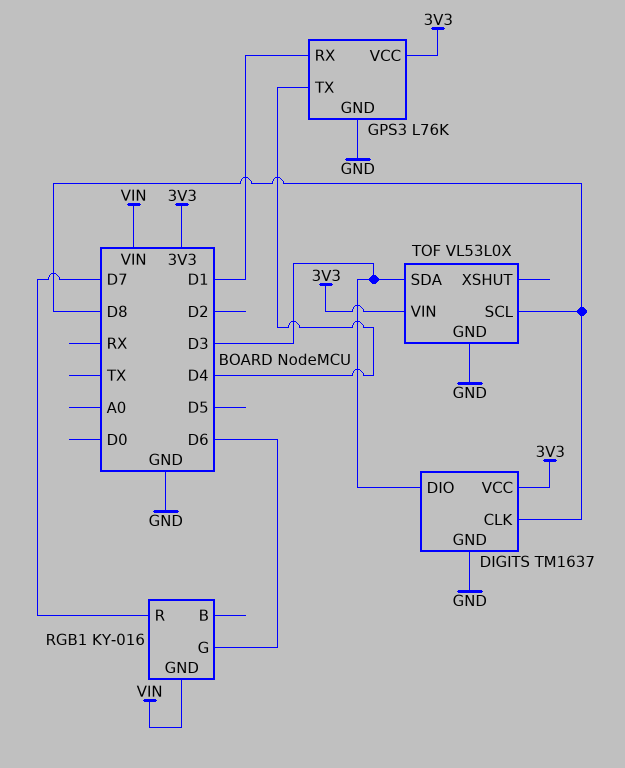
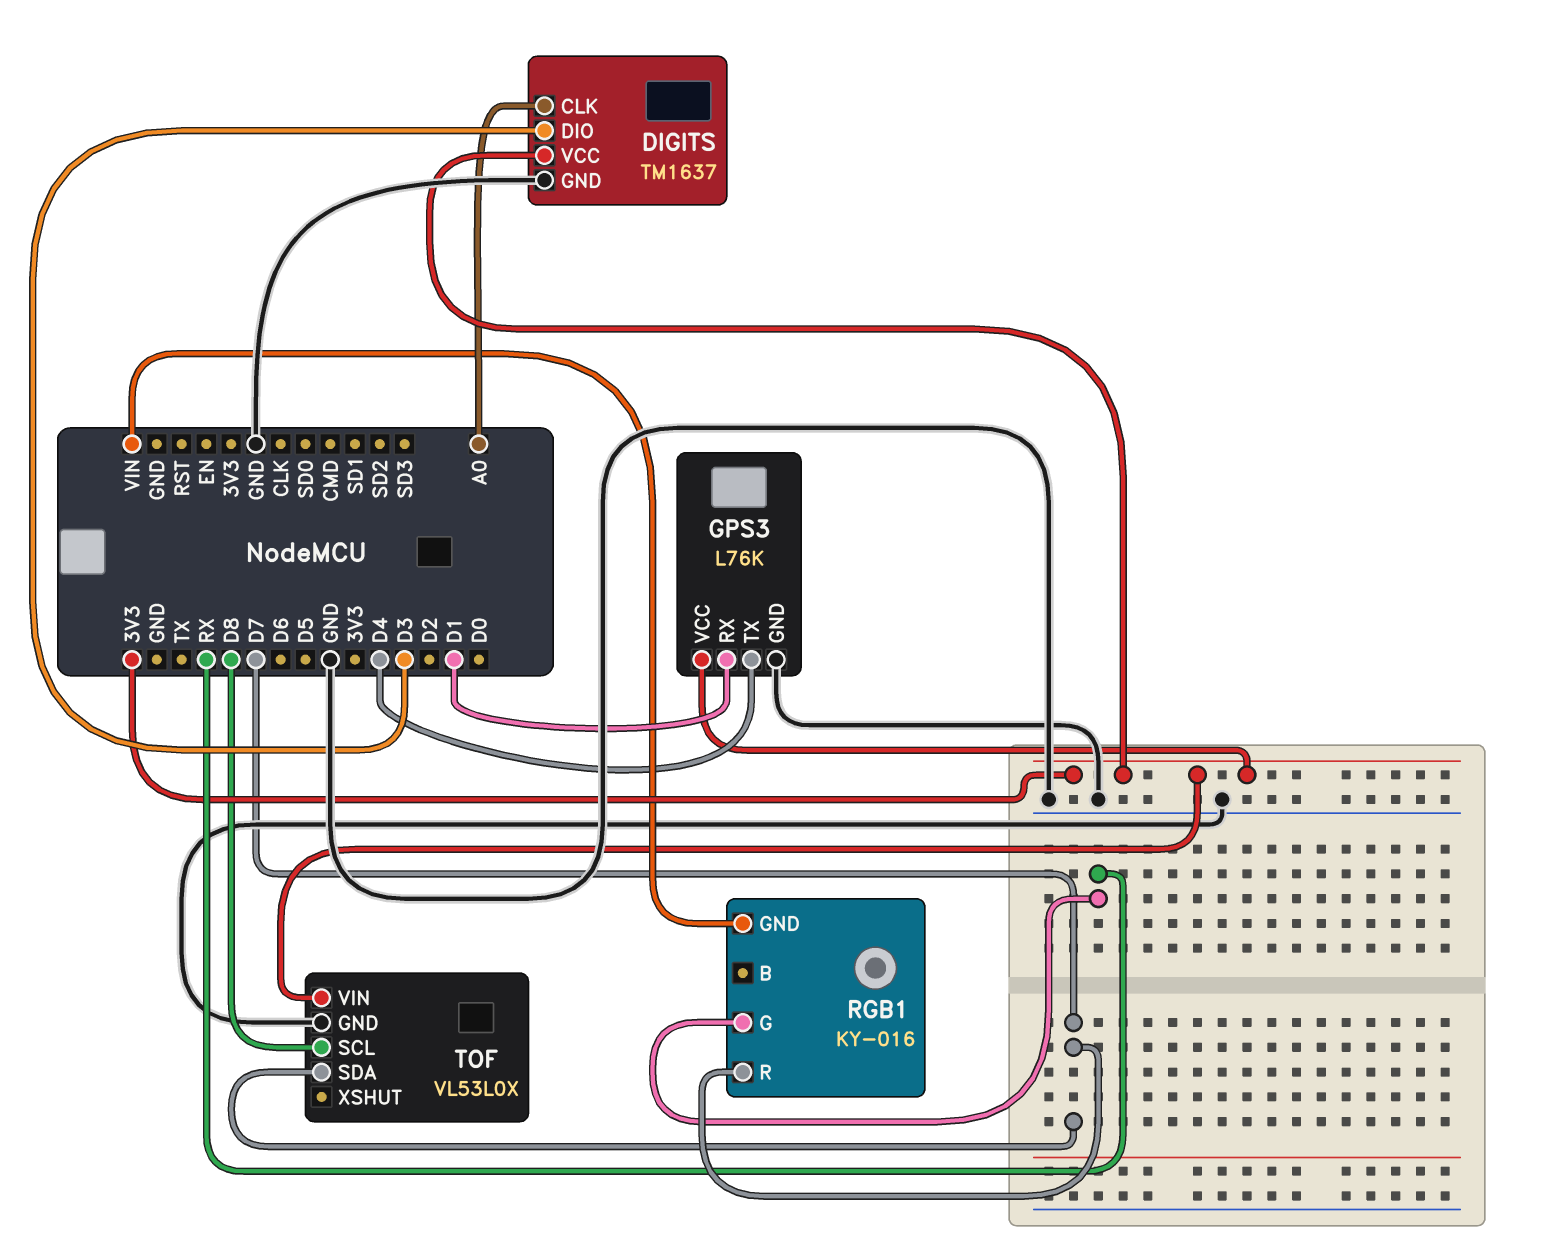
DIGITS pin CLK: D8 -> A0
RGB1 pin G: D6 -> RX
TOF pin SDA: D3 -> D7

